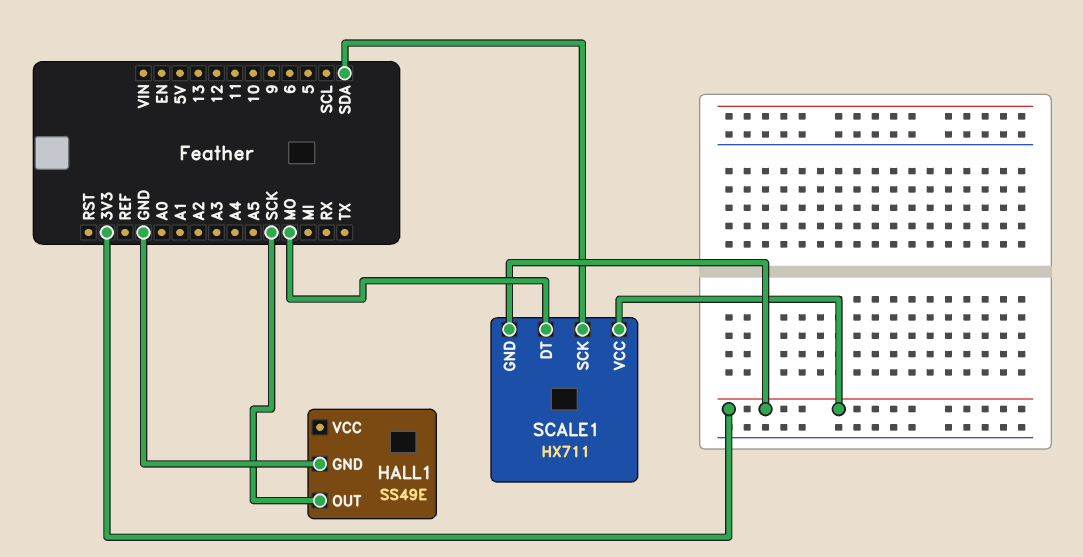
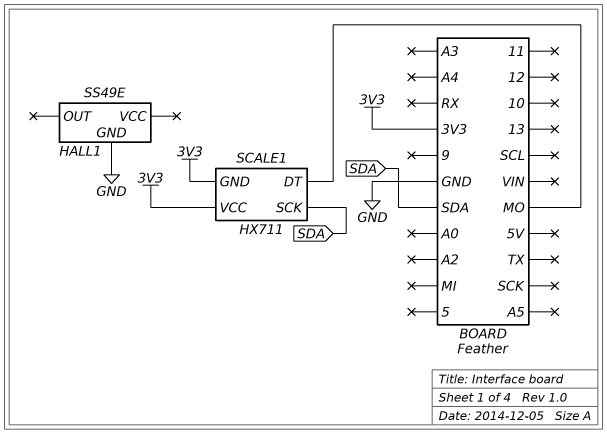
HALL1 pin OUT: SCK -> none

